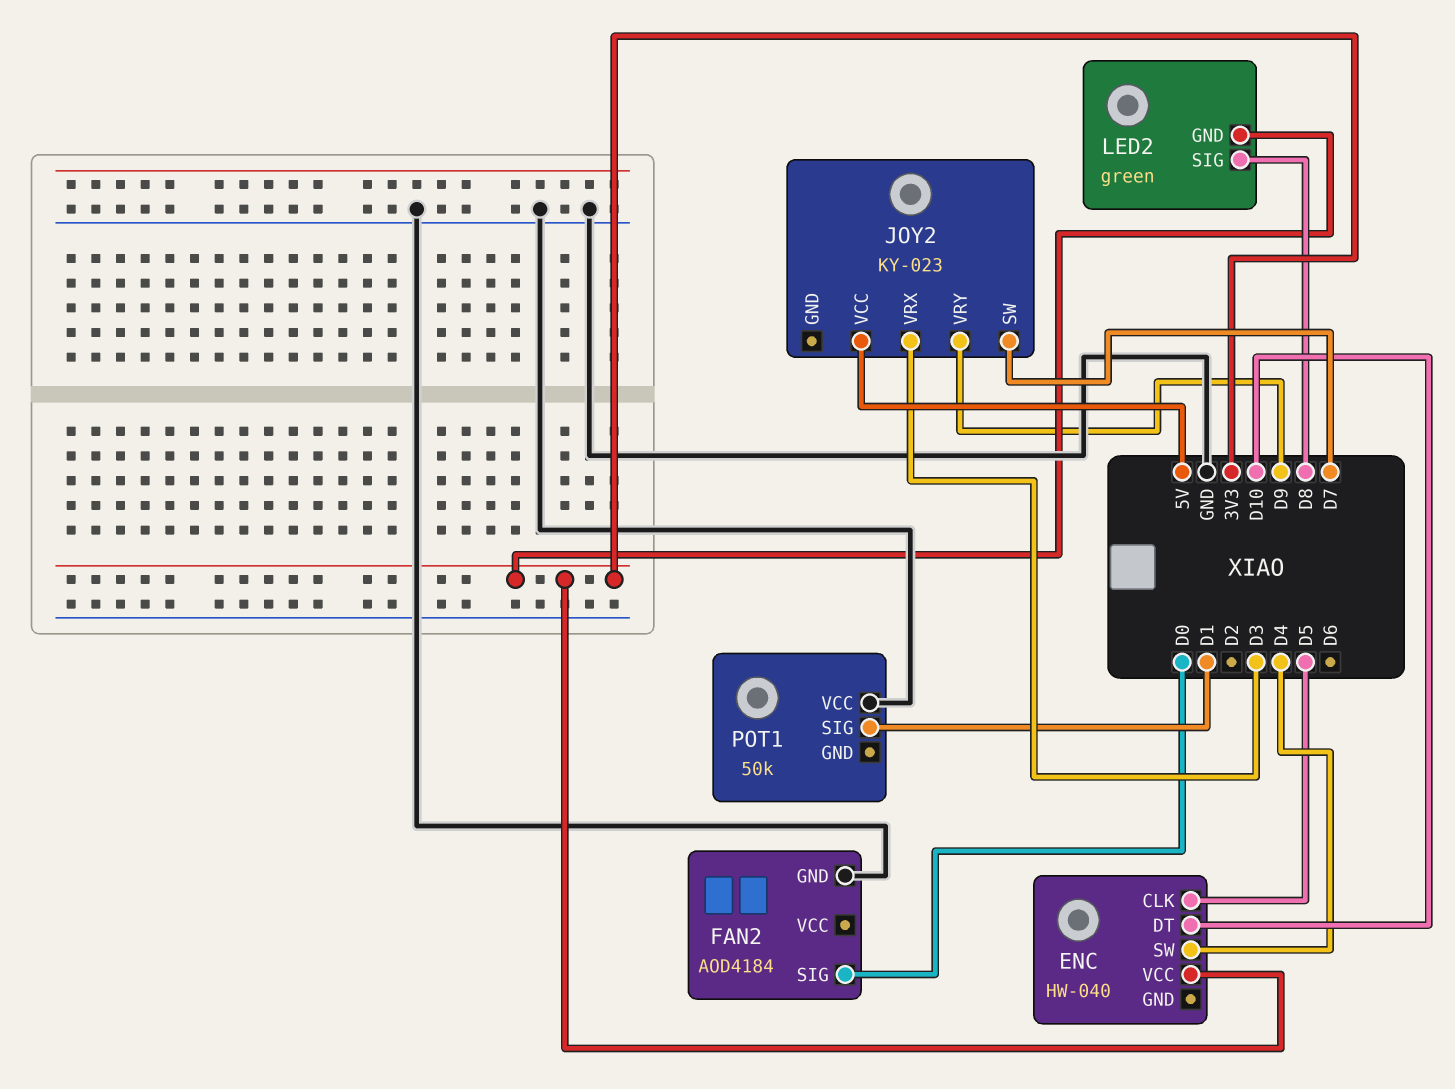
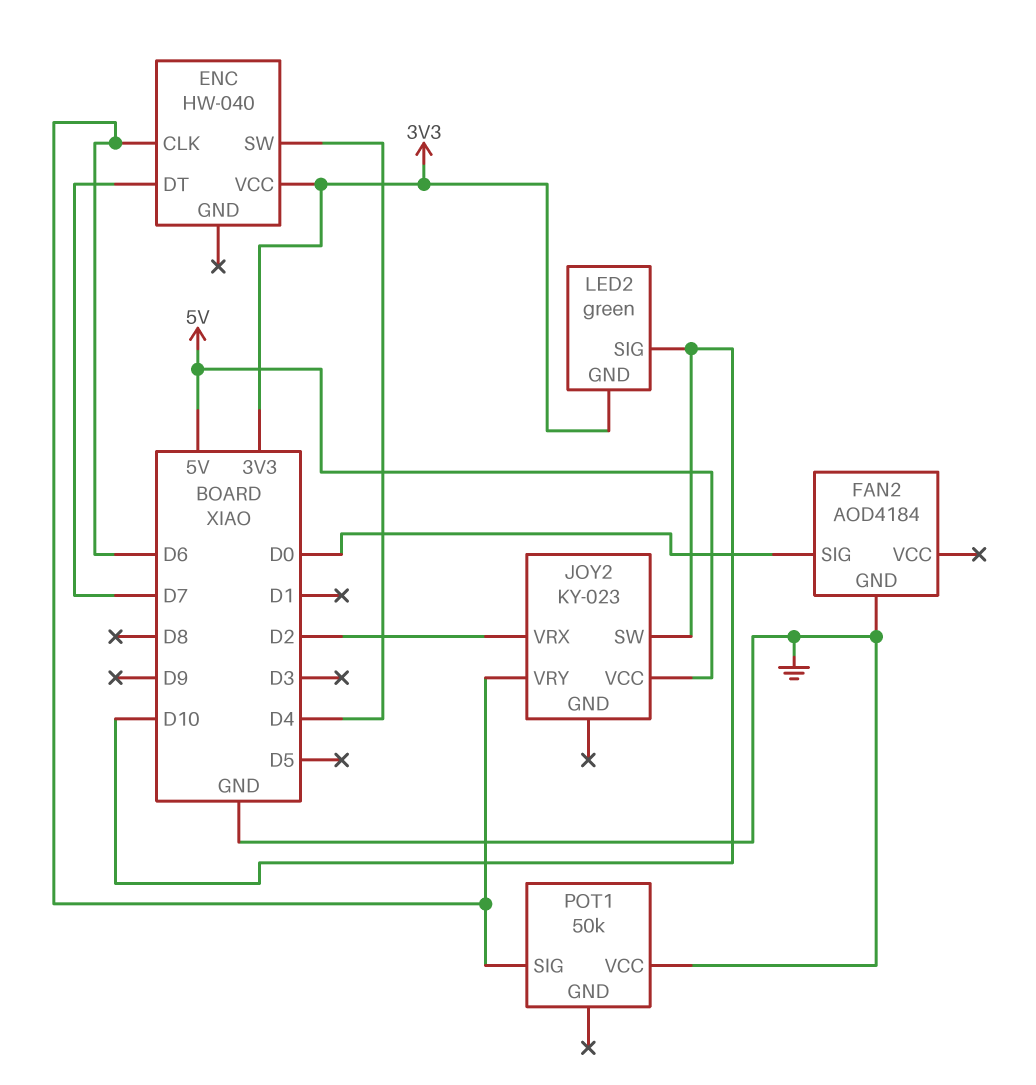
ENC pin CLK: D5 -> D6
ENC pin DT: D10 -> D7
JOY2 pin SW: D7 -> D10
JOY2 pin VRX: D3 -> D2
JOY2 pin VRY: D9 -> D6
LED2 pin SIG: D8 -> D10
POT1 pin SIG: D1 -> D6

